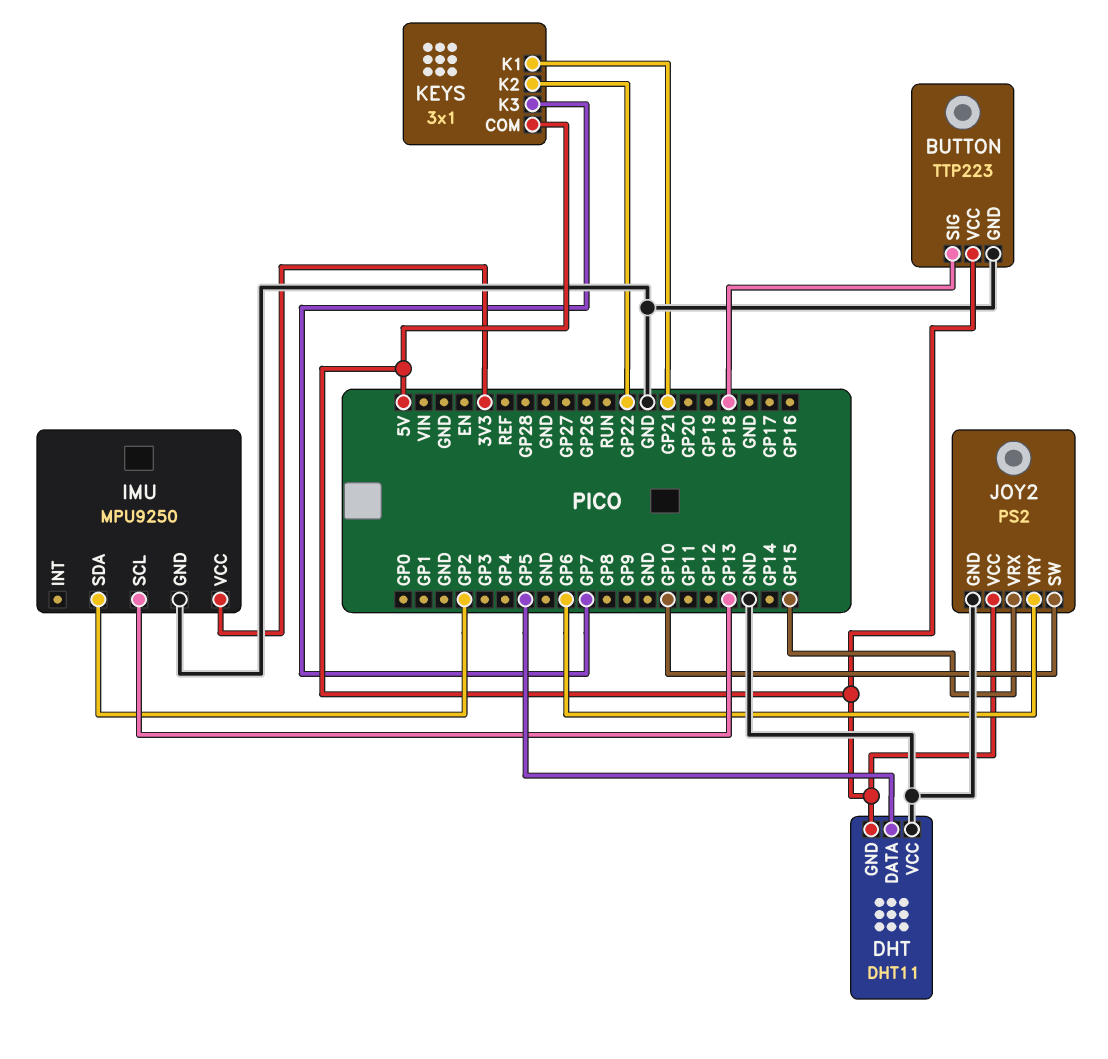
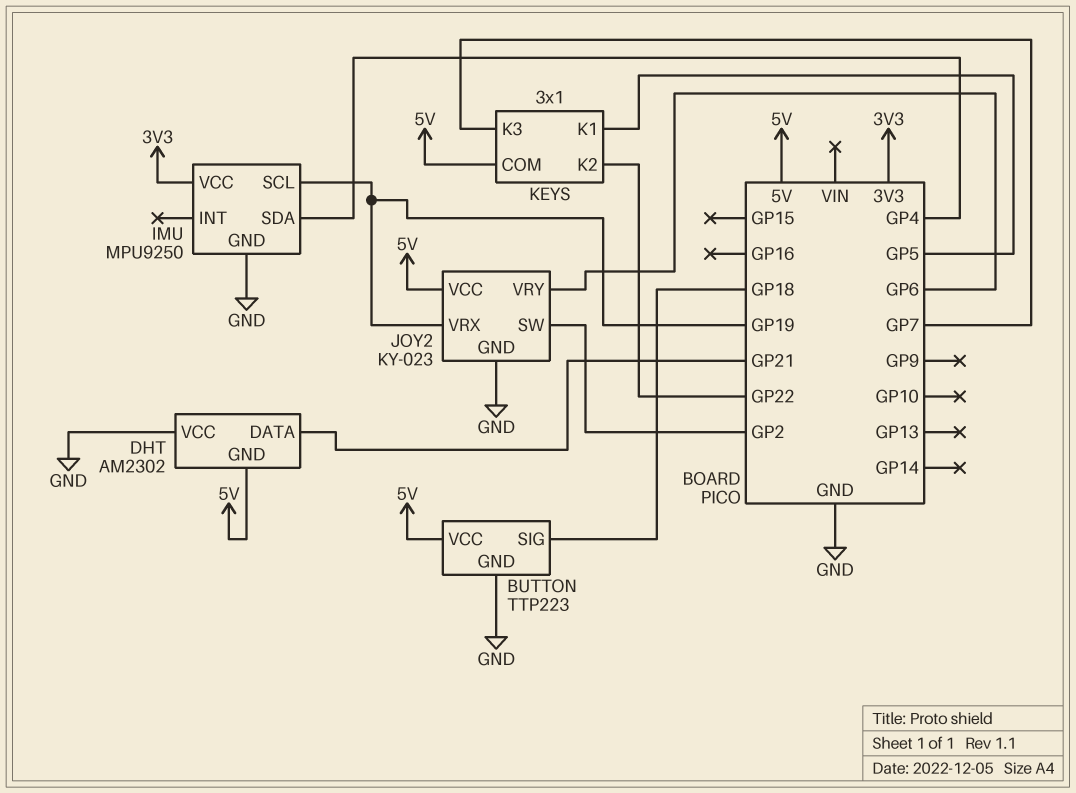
DHT: DHT11 -> AM2302
DHT pin DATA: GP5 -> GP21
IMU pin SCL: GP13 -> GP19
IMU pin SDA: GP2 -> GP4
JOY2: PS2 -> KY-023
JOY2 pin SW: GP10 -> GP2
JOY2 pin VRX: GP15 -> GP19
KEYS pin K1: GP21 -> GP5

